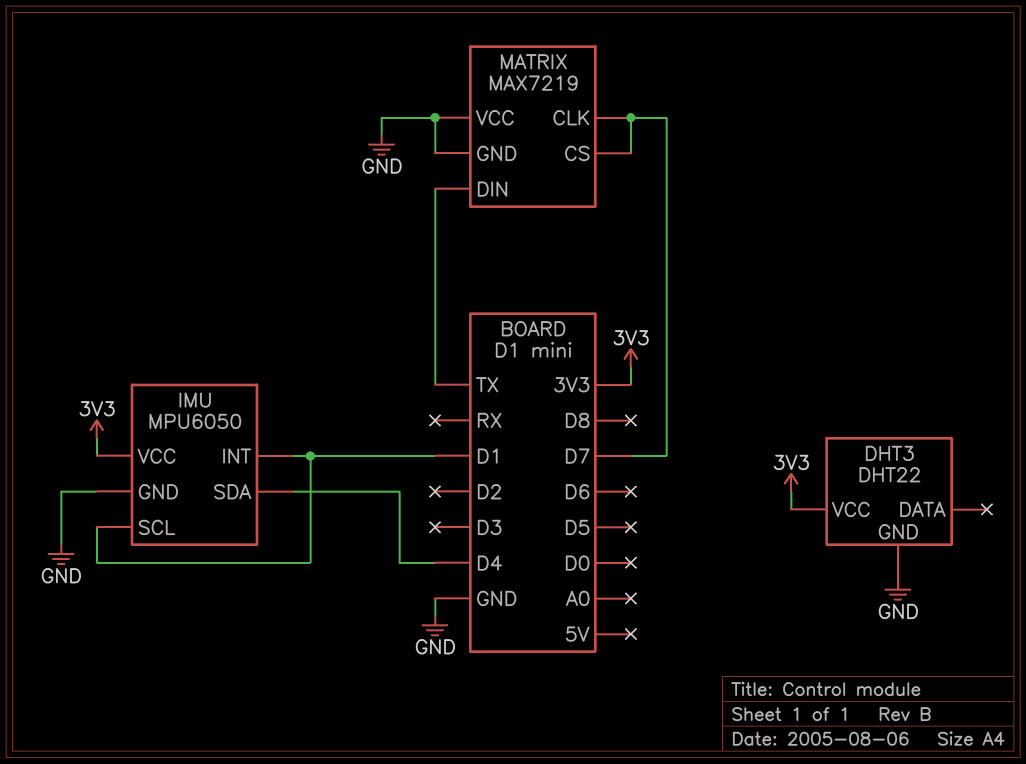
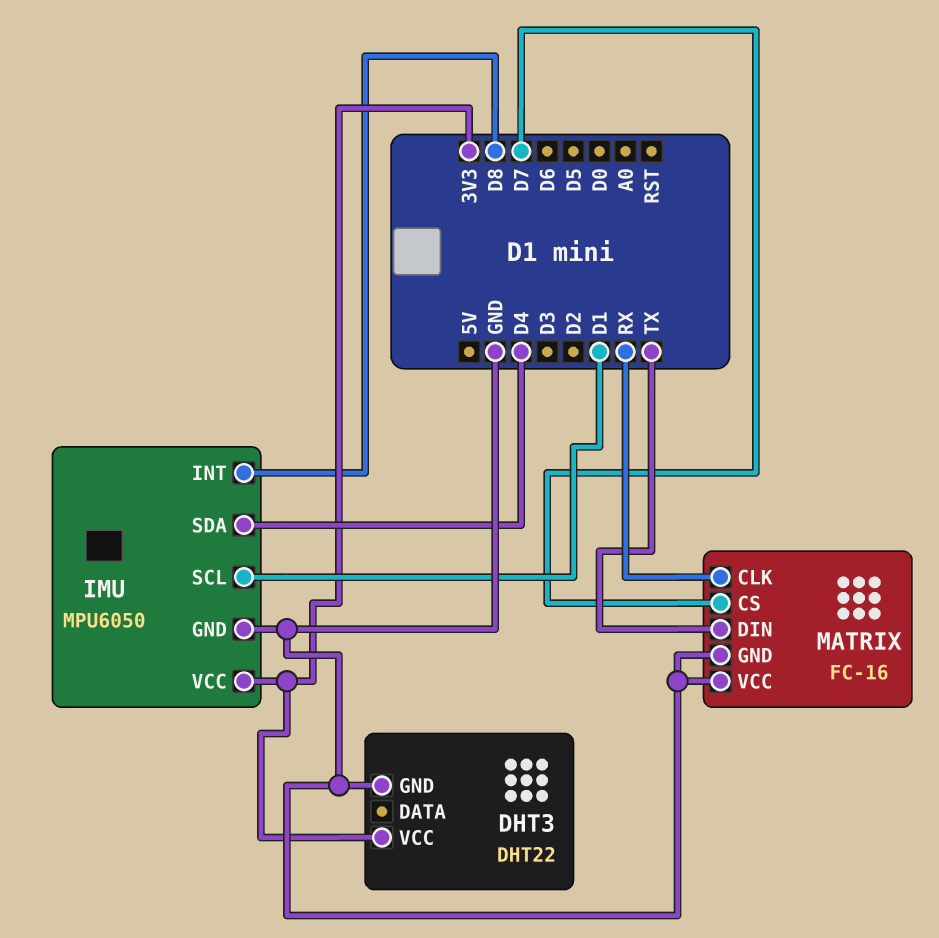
IMU pin INT: D1 -> D8
MATRIX: MAX7219 -> FC-16
MATRIX pin CLK: D7 -> RX

